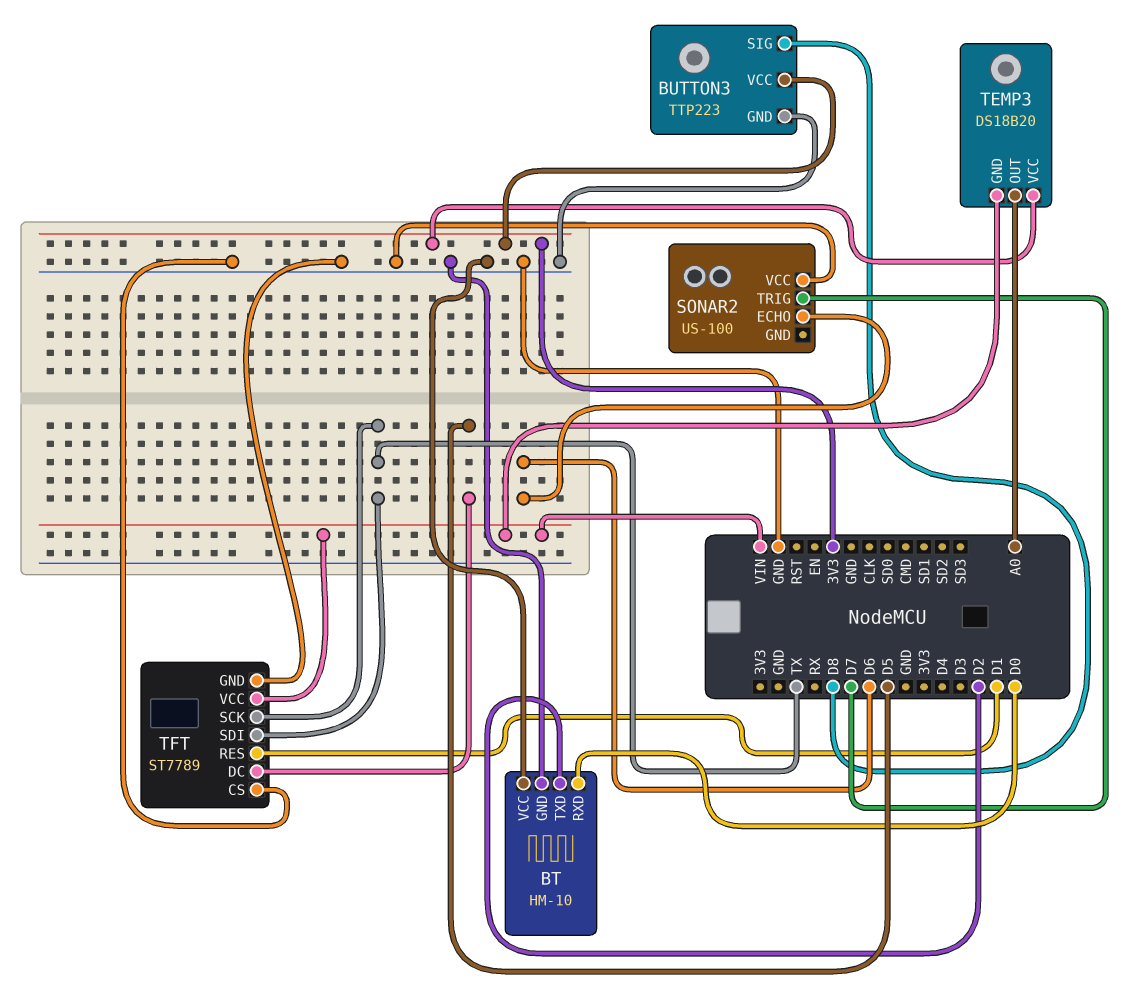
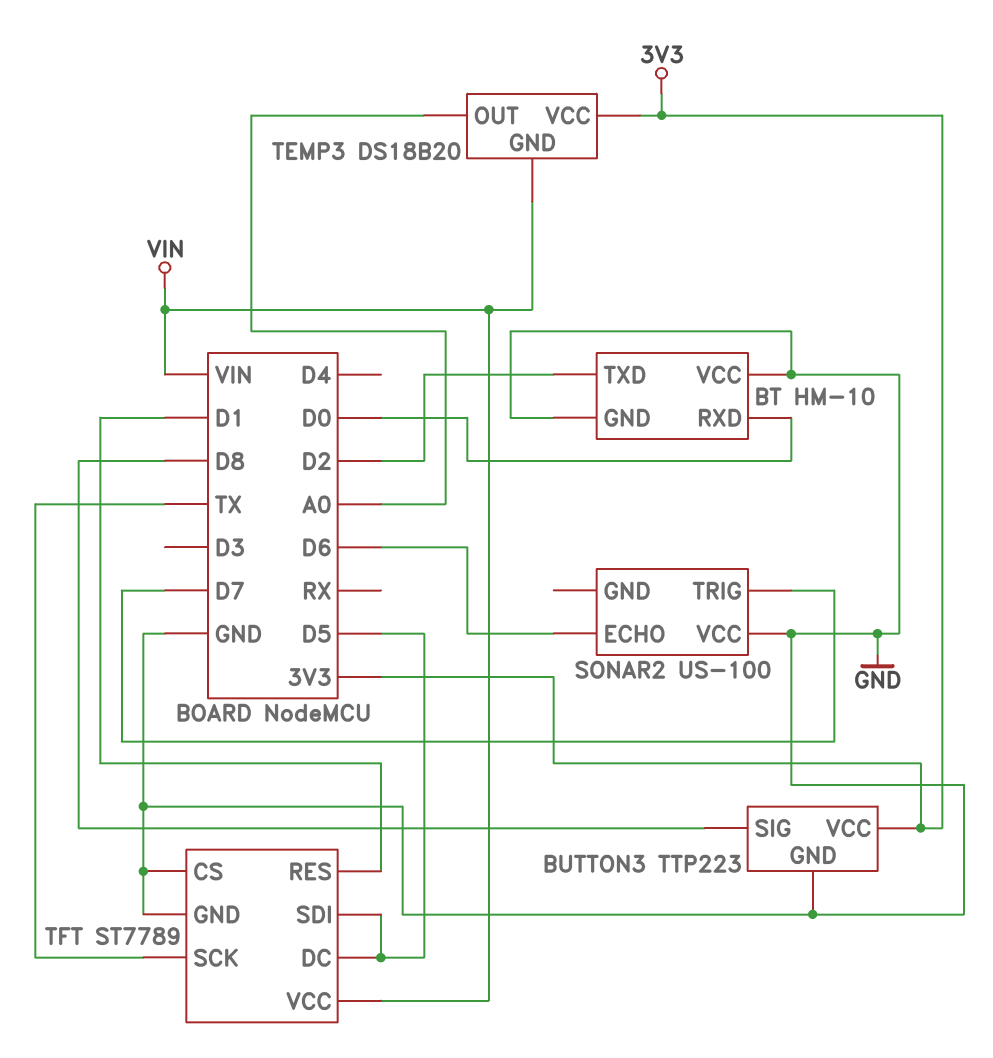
TFT pin SDI: TX -> D5

